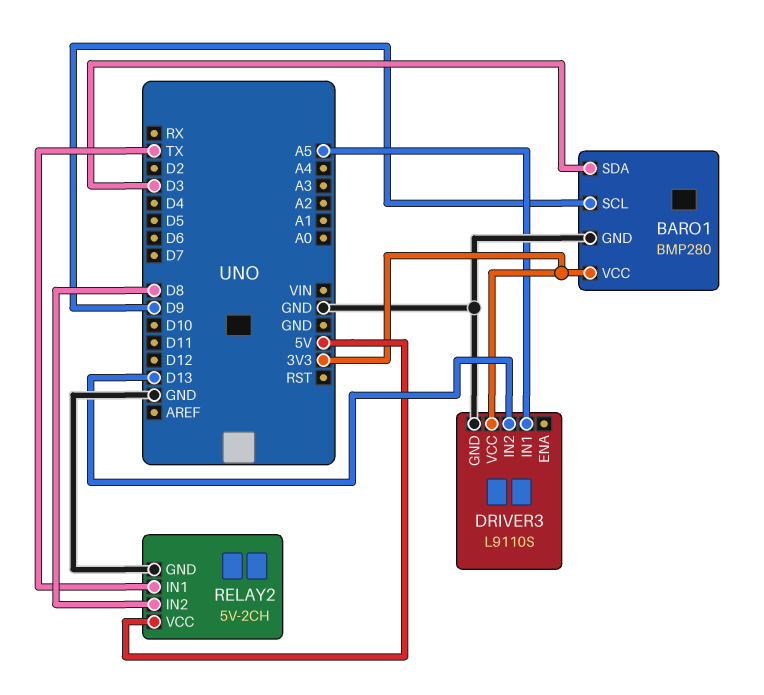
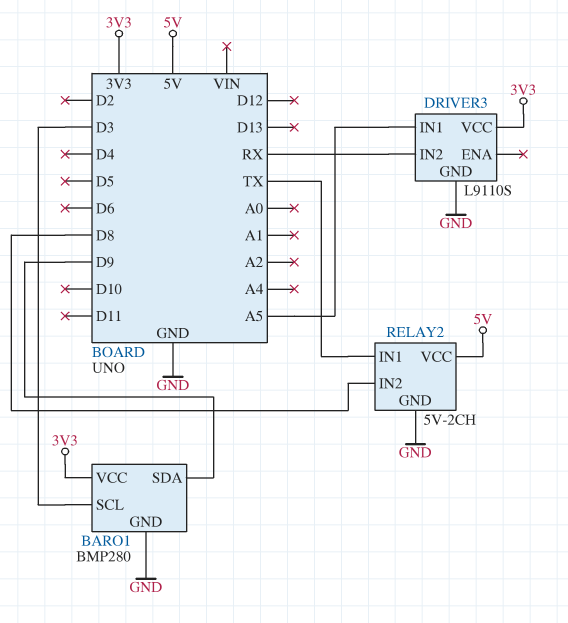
BARO1 pin SCL: D9 -> D3
BARO1 pin SDA: D3 -> D9
DRIVER3 pin IN2: D13 -> RX

